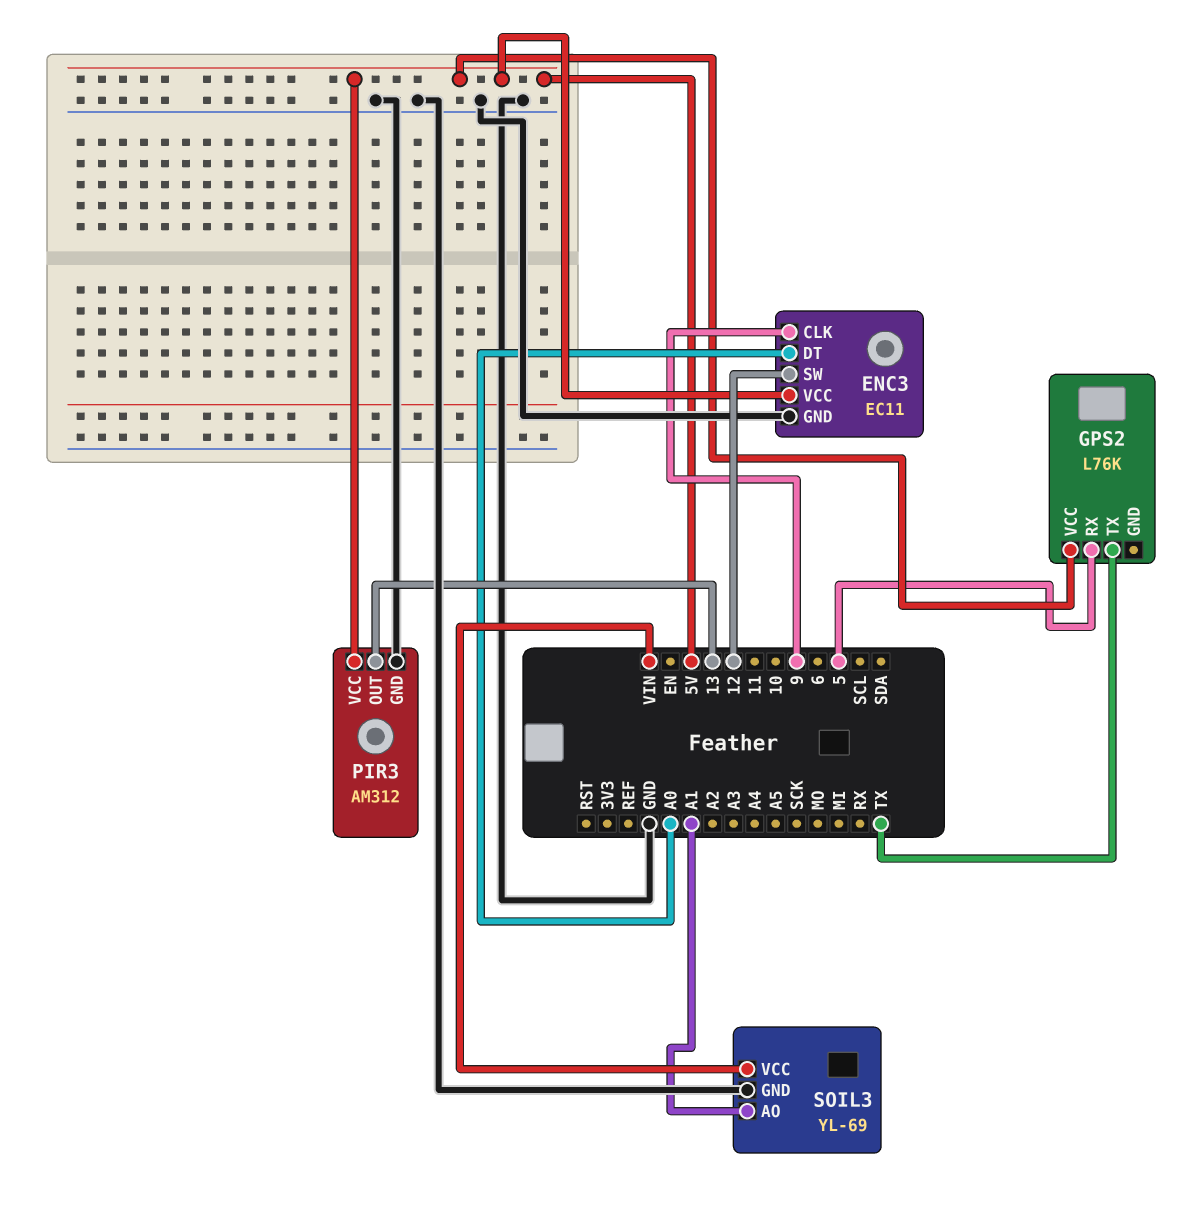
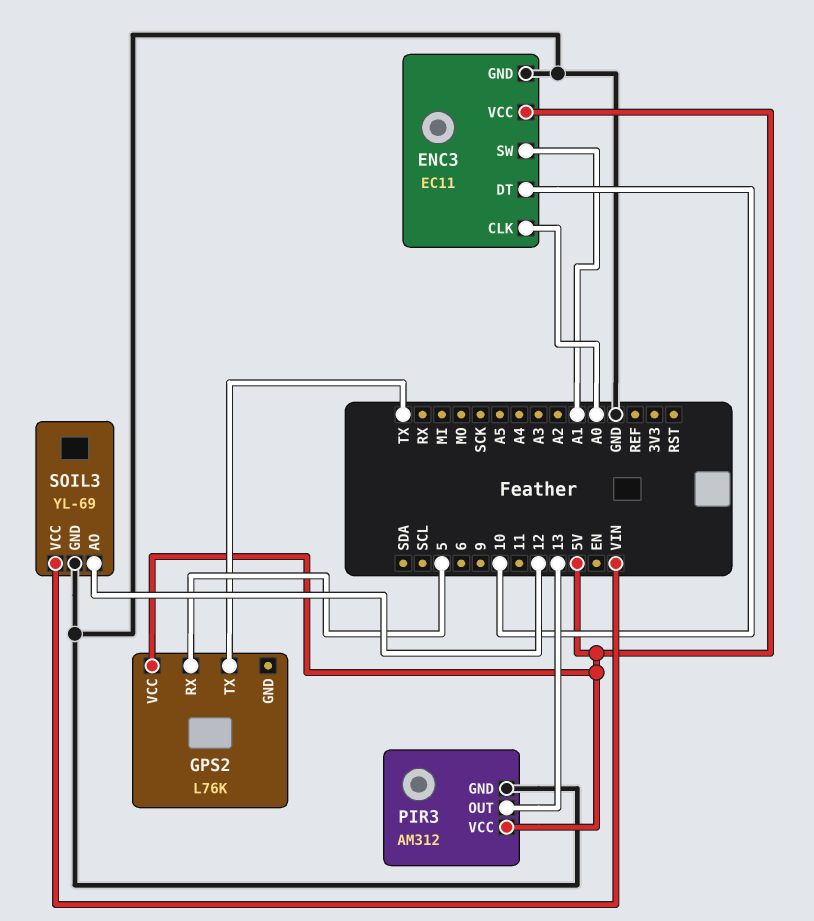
ENC3 pin CLK: 9 -> A0
ENC3 pin DT: A0 -> 10
ENC3 pin SW: 12 -> A1
SOIL3 pin AO: A1 -> 12

